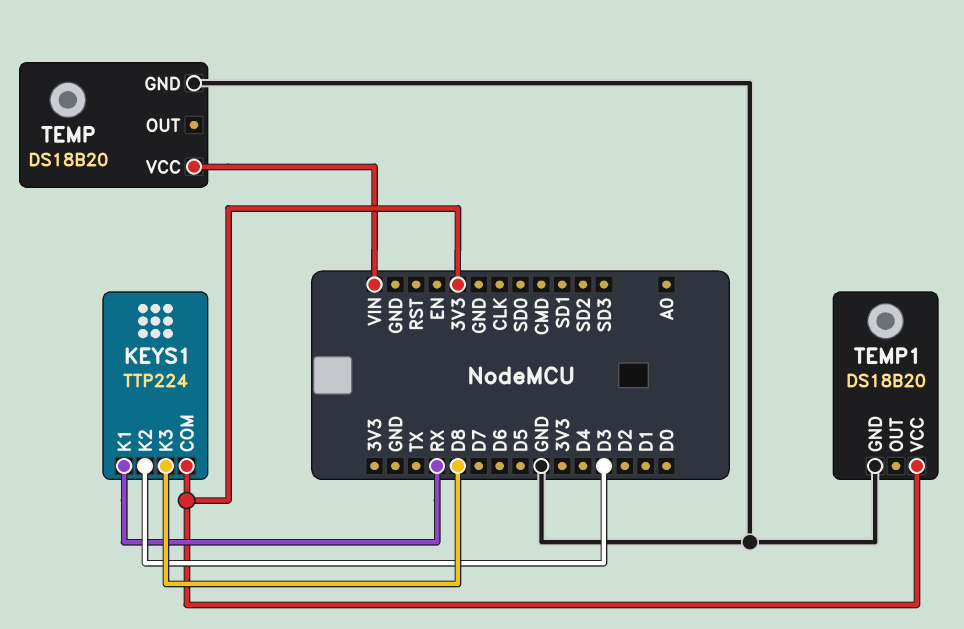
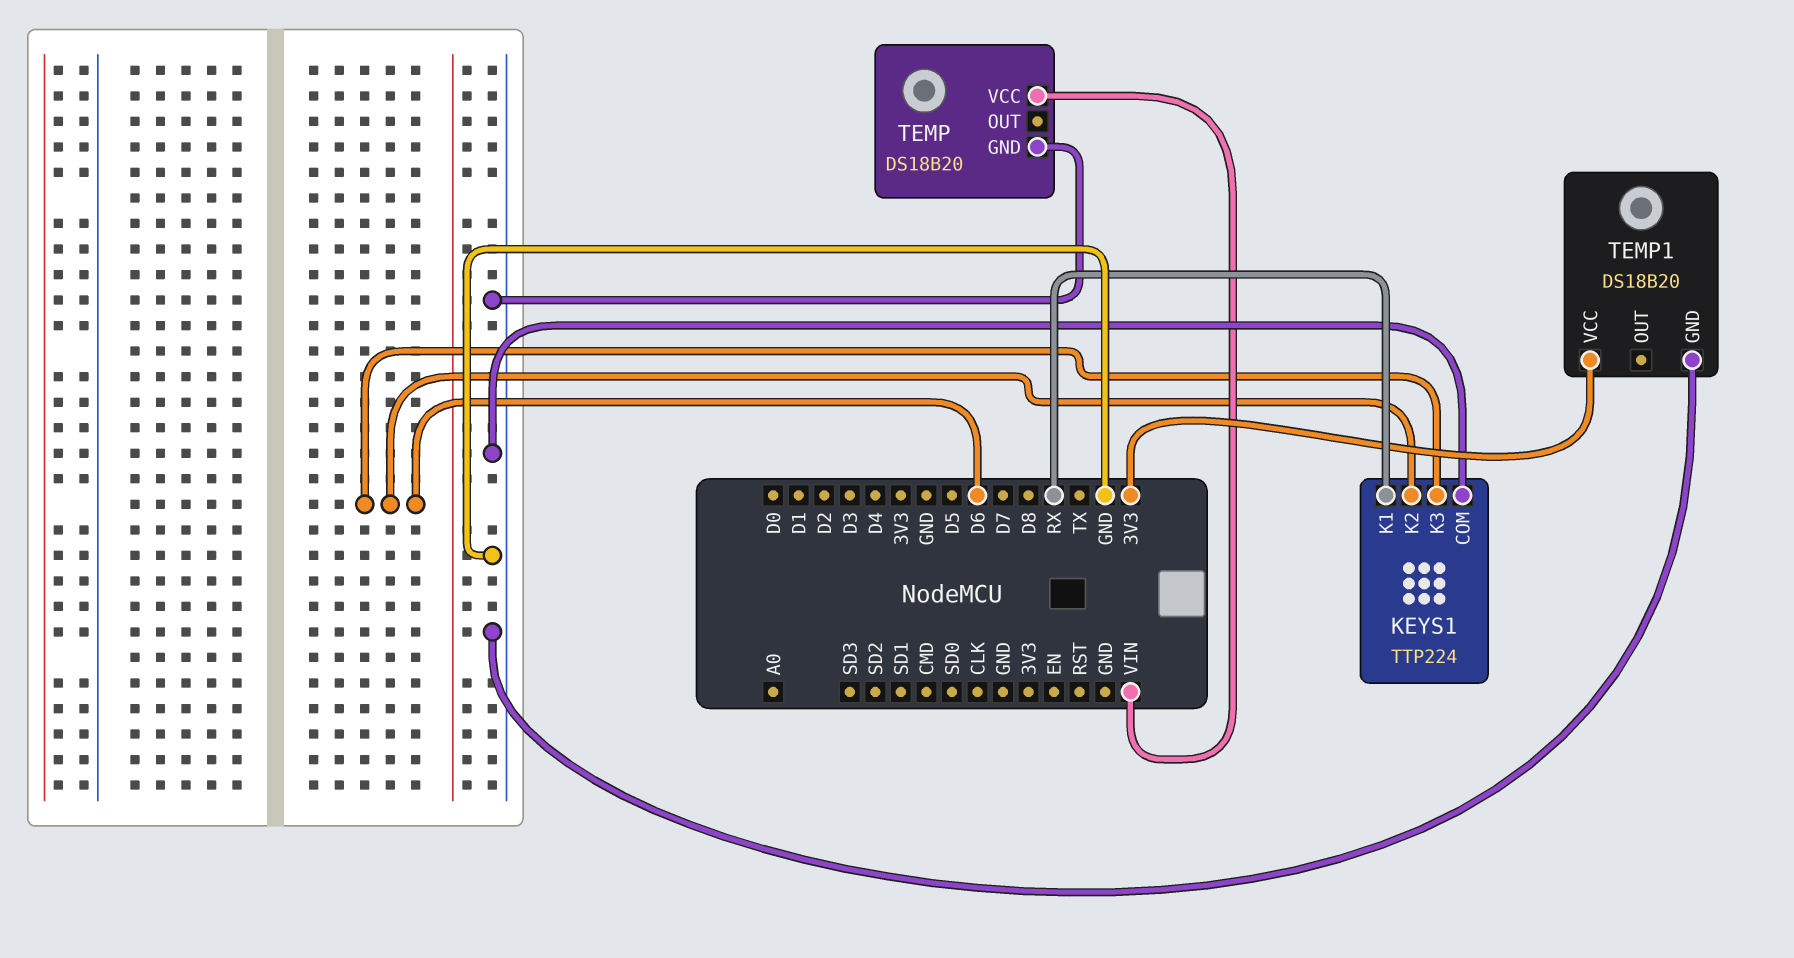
KEYS1 pin COM: 3V3 -> GND
KEYS1 pin K2: D3 -> D6
KEYS1 pin K3: D8 -> D6

